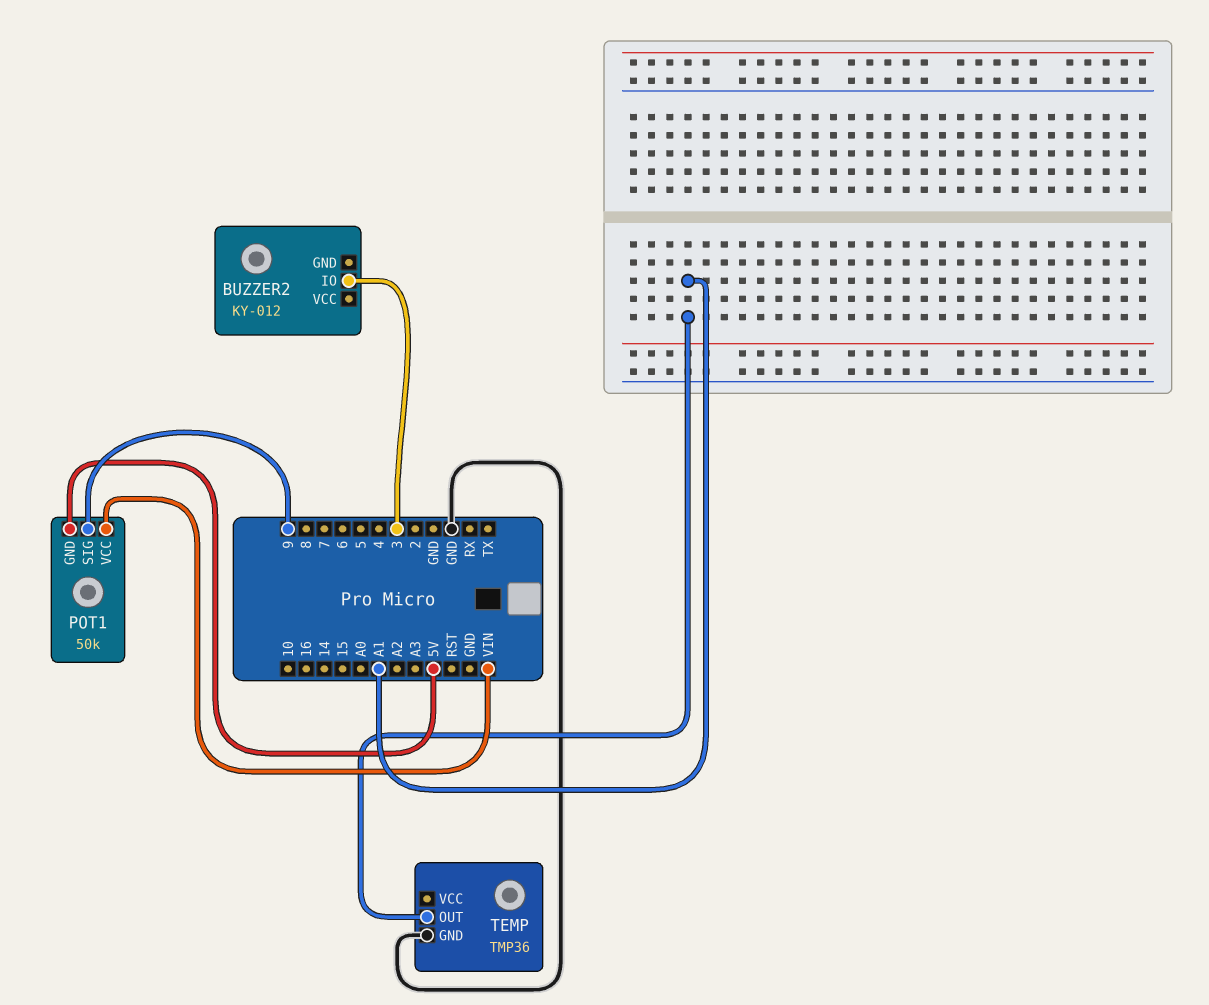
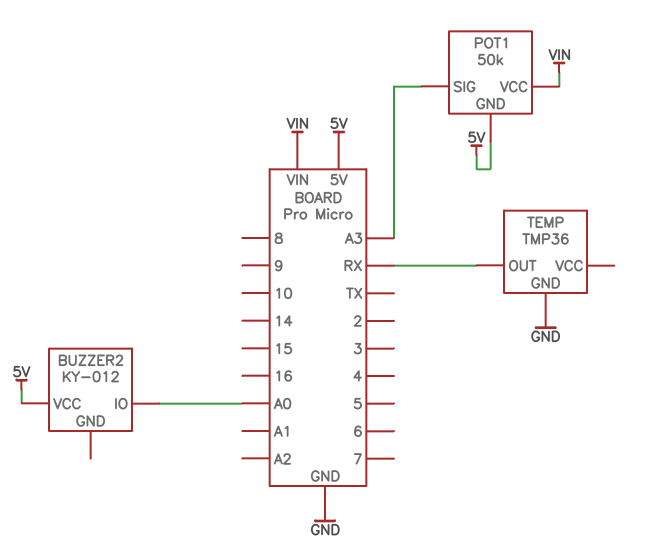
BUZZER2 pin IO: 3 -> A0
BUZZER2 pin VCC: none -> 5V
POT1 pin SIG: 9 -> A3
TEMP pin OUT: A1 -> RX

